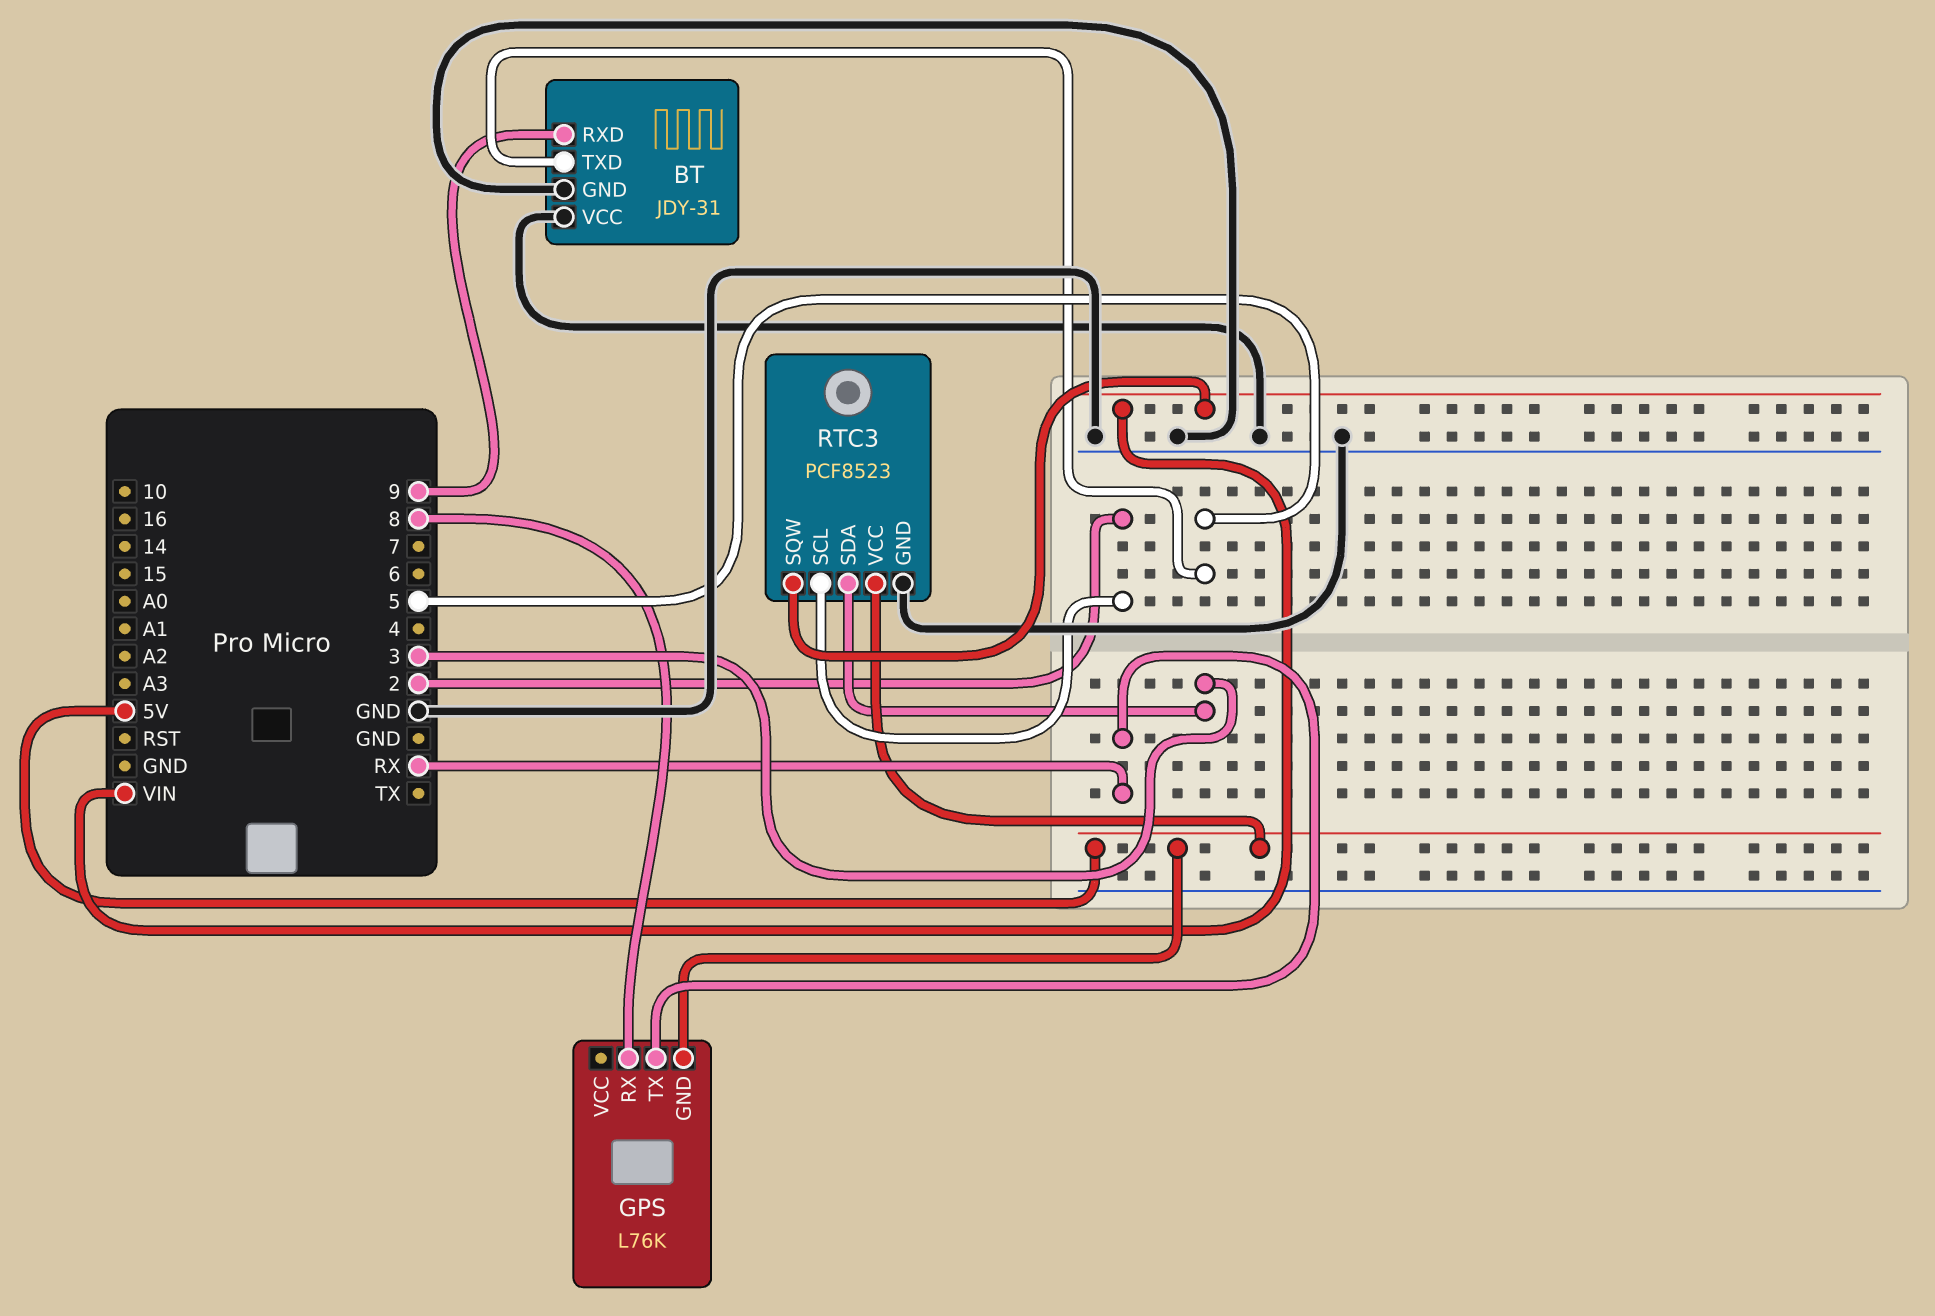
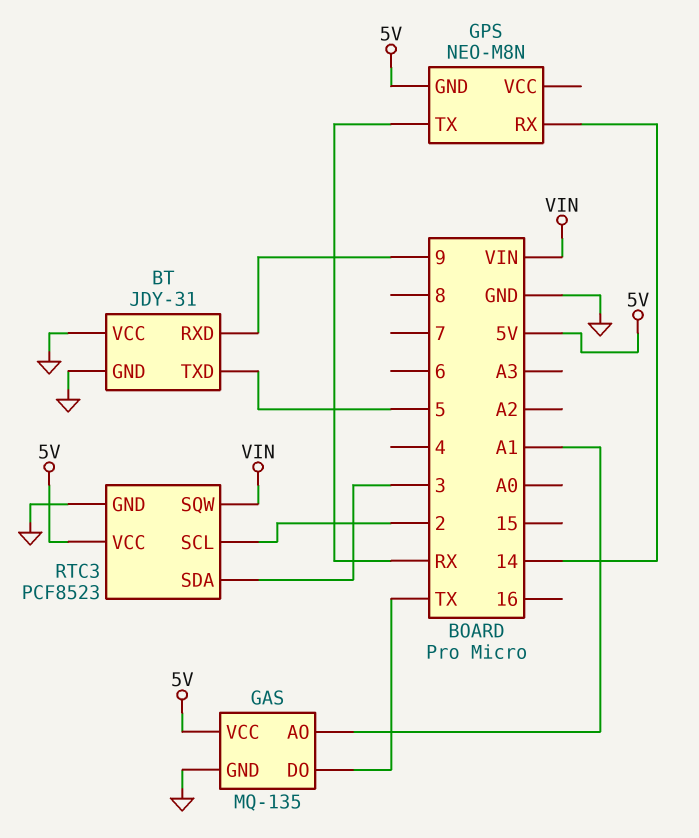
GAS: none -> MQ-135
GAS pin AO: none -> A1
GAS pin DO: none -> TX
GAS pin GND: none -> GND
GAS pin VCC: none -> 5V
GPS: L76K -> NEO-M8N
GPS pin RX: 8 -> 14

